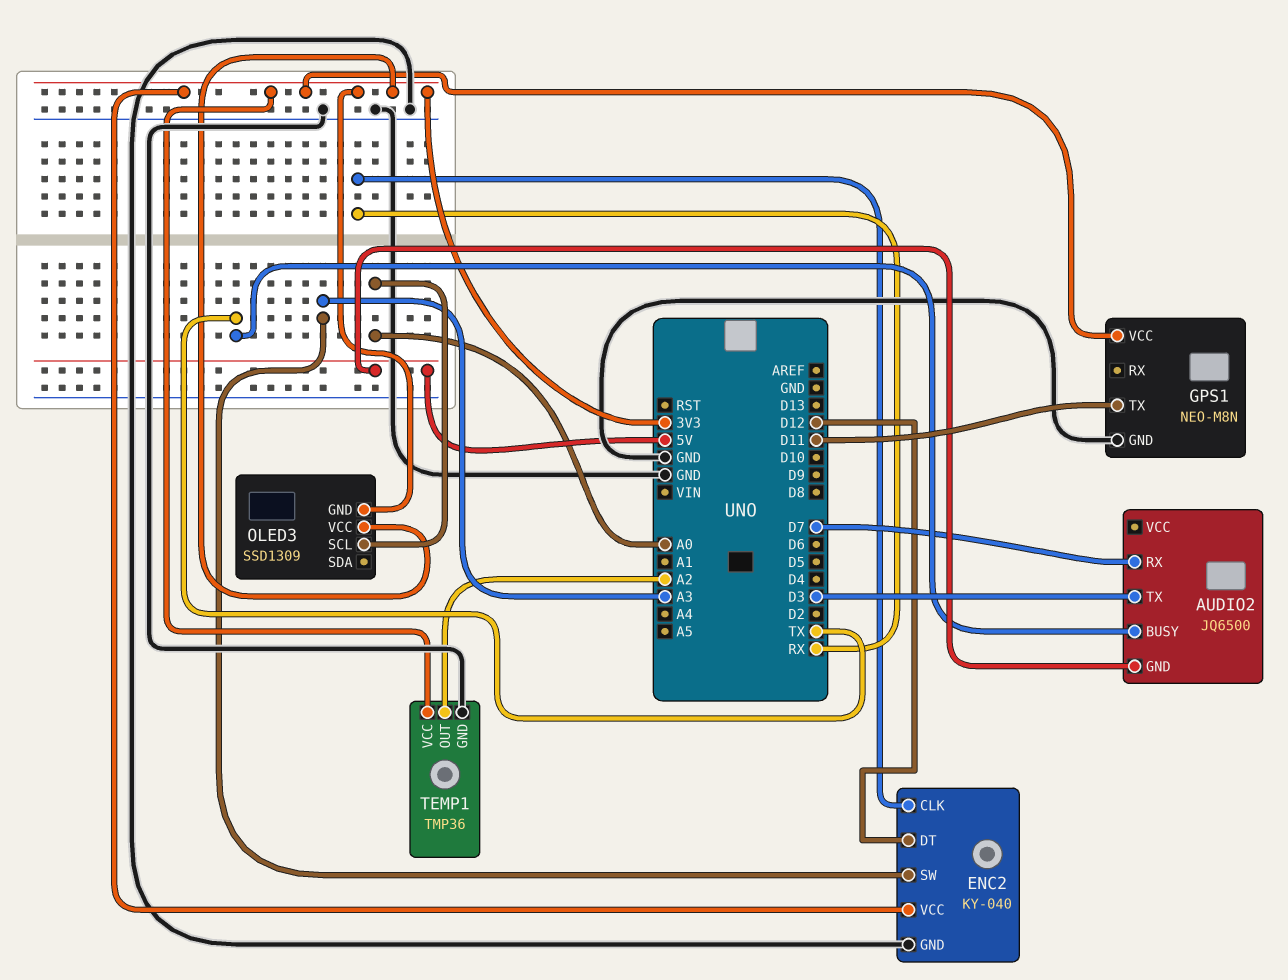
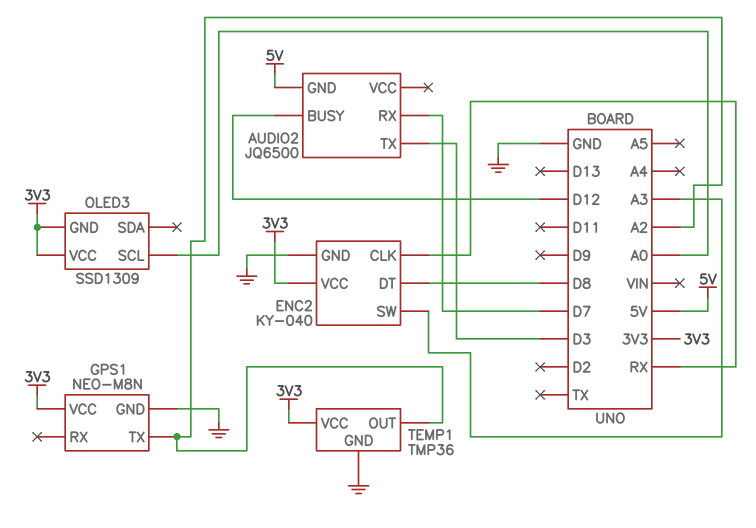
AUDIO2 pin BUSY: TX -> D12
ENC2 pin DT: D12 -> D8
GPS1 pin TX: D11 -> A2

